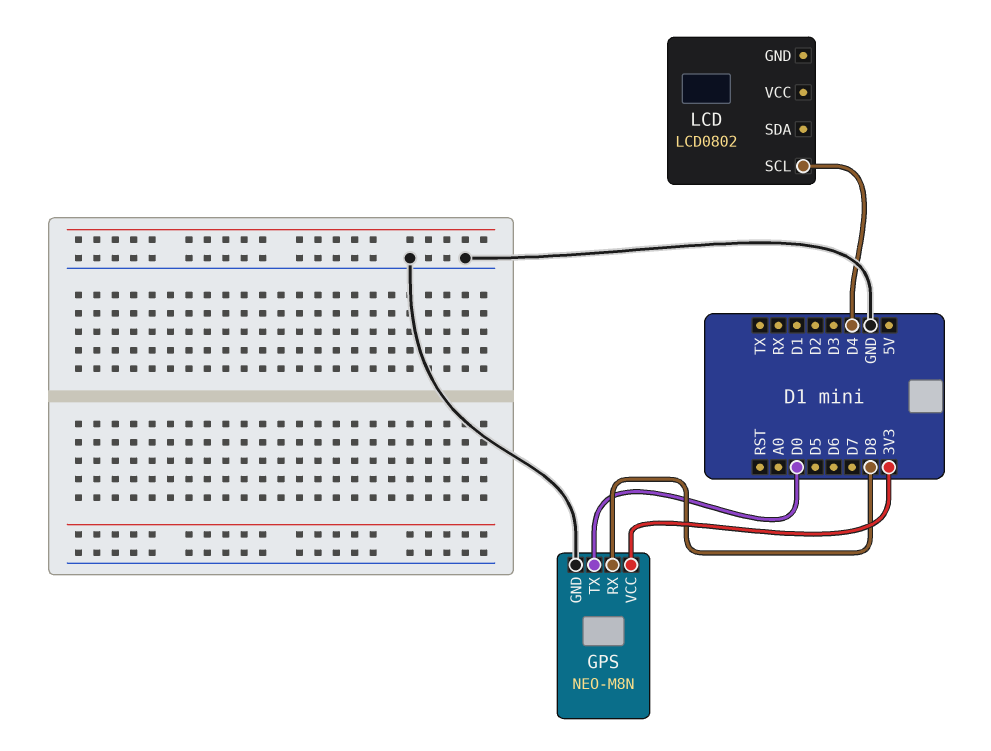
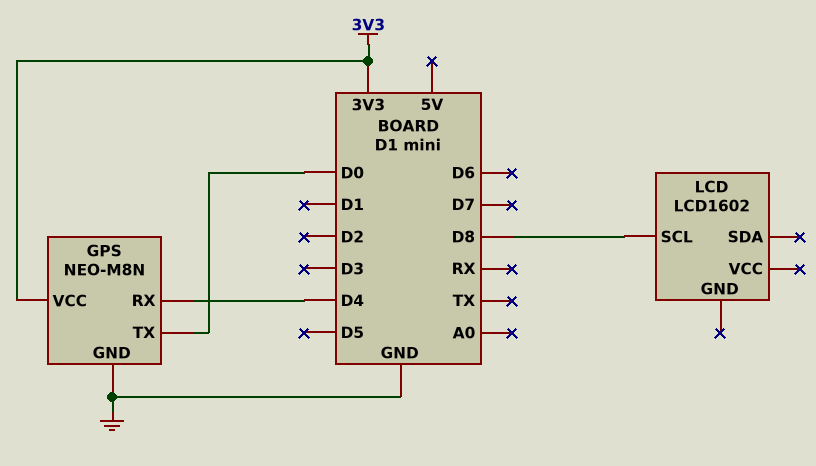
GPS pin RX: D8 -> D4
LCD: LCD0802 -> LCD1602
LCD pin SCL: D4 -> D8

